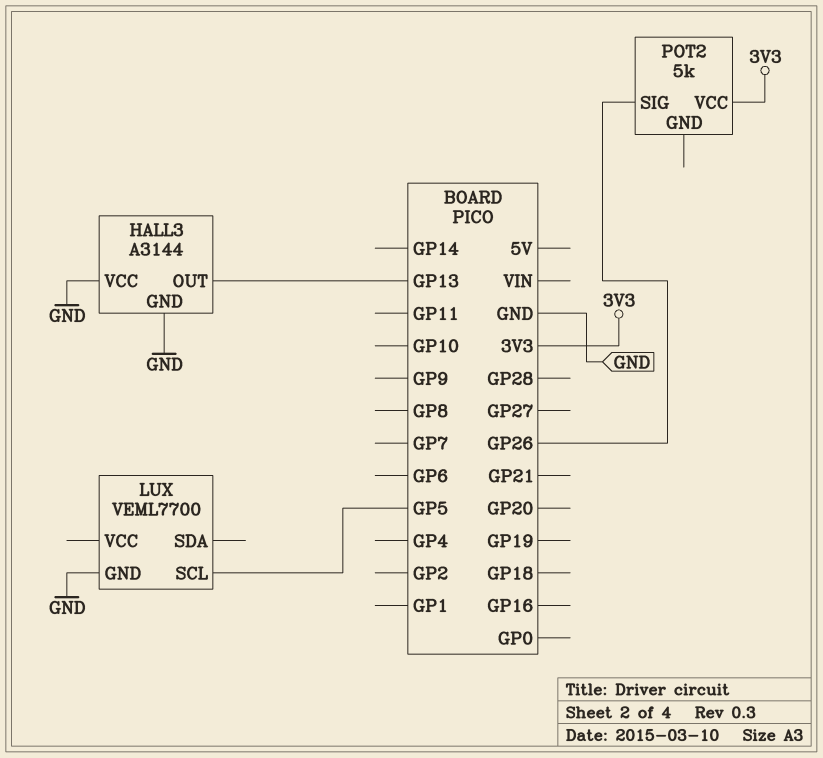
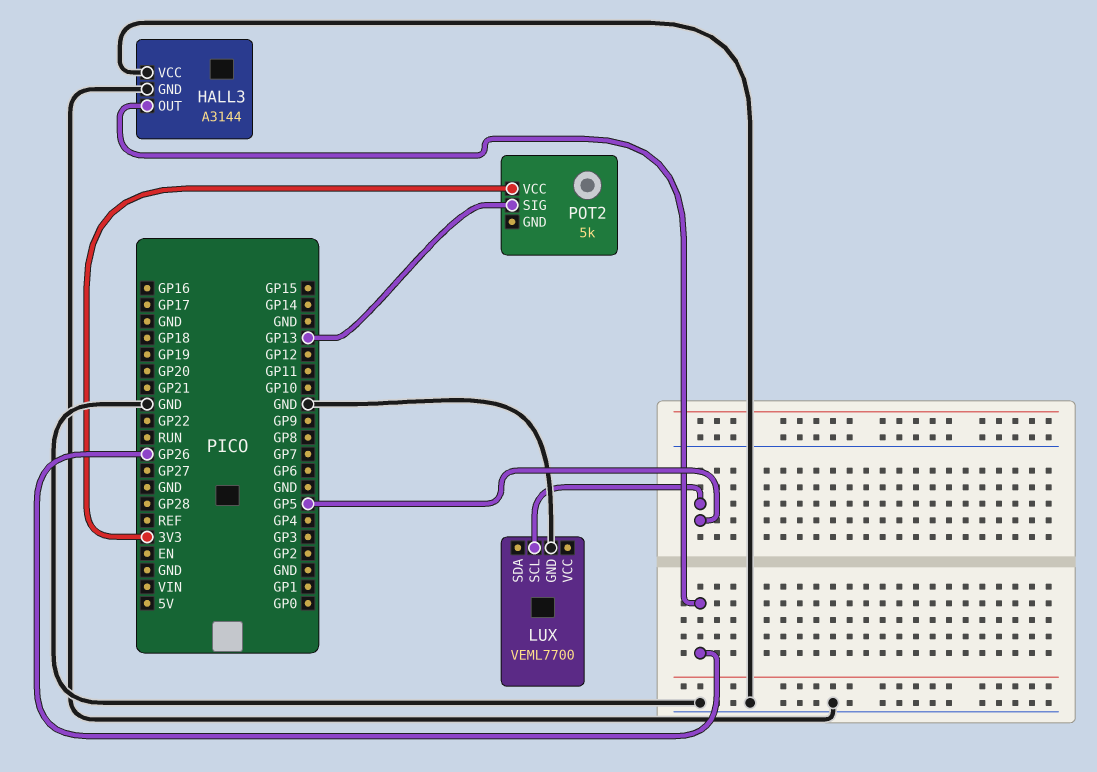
HALL3 pin OUT: GP13 -> GP26
POT2 pin SIG: GP26 -> GP13

